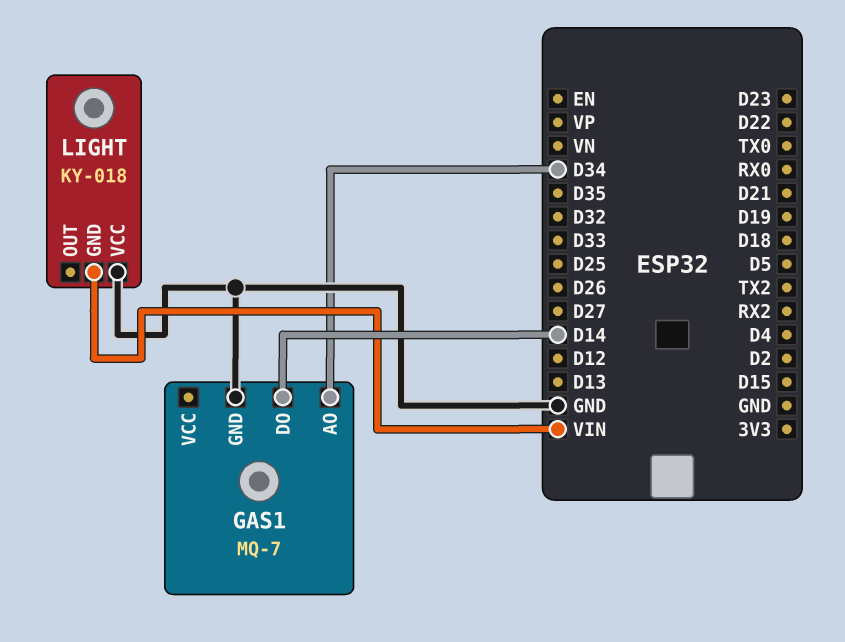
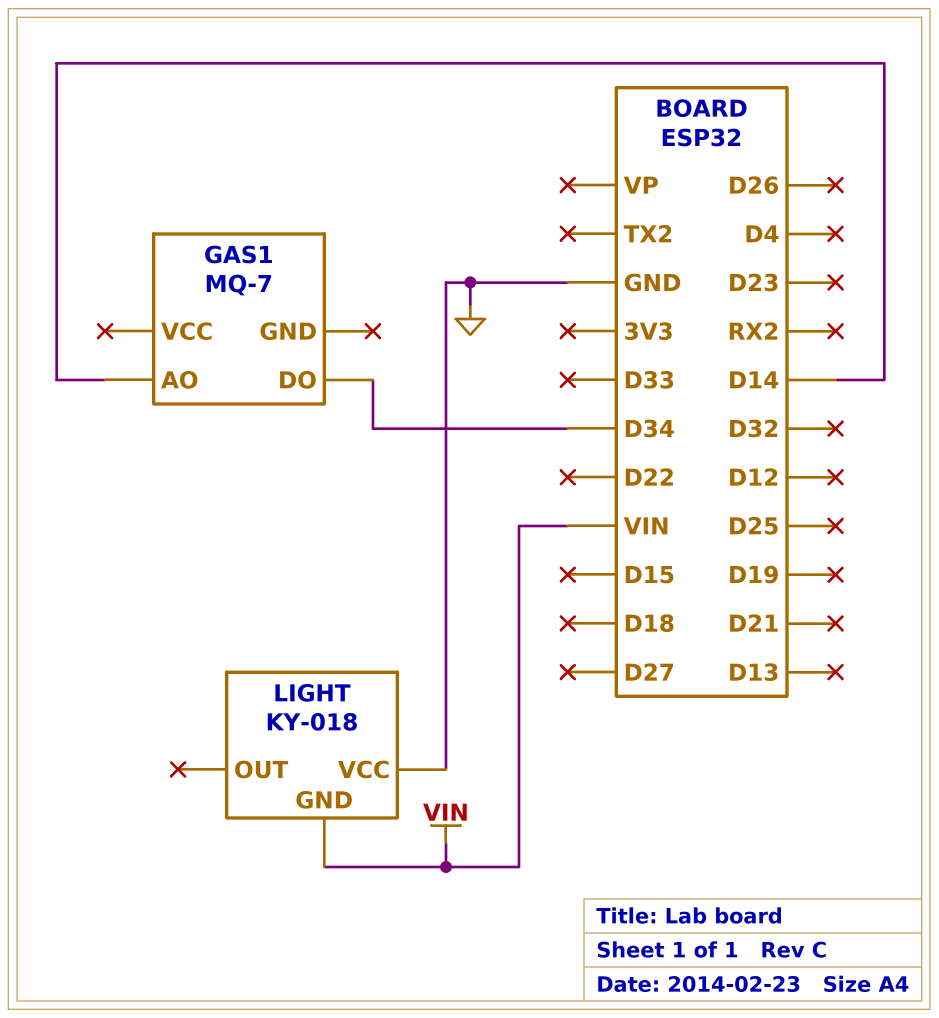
GAS1 pin AO: D34 -> D14
GAS1 pin DO: D14 -> D34
GAS1 pin GND: GND -> none

